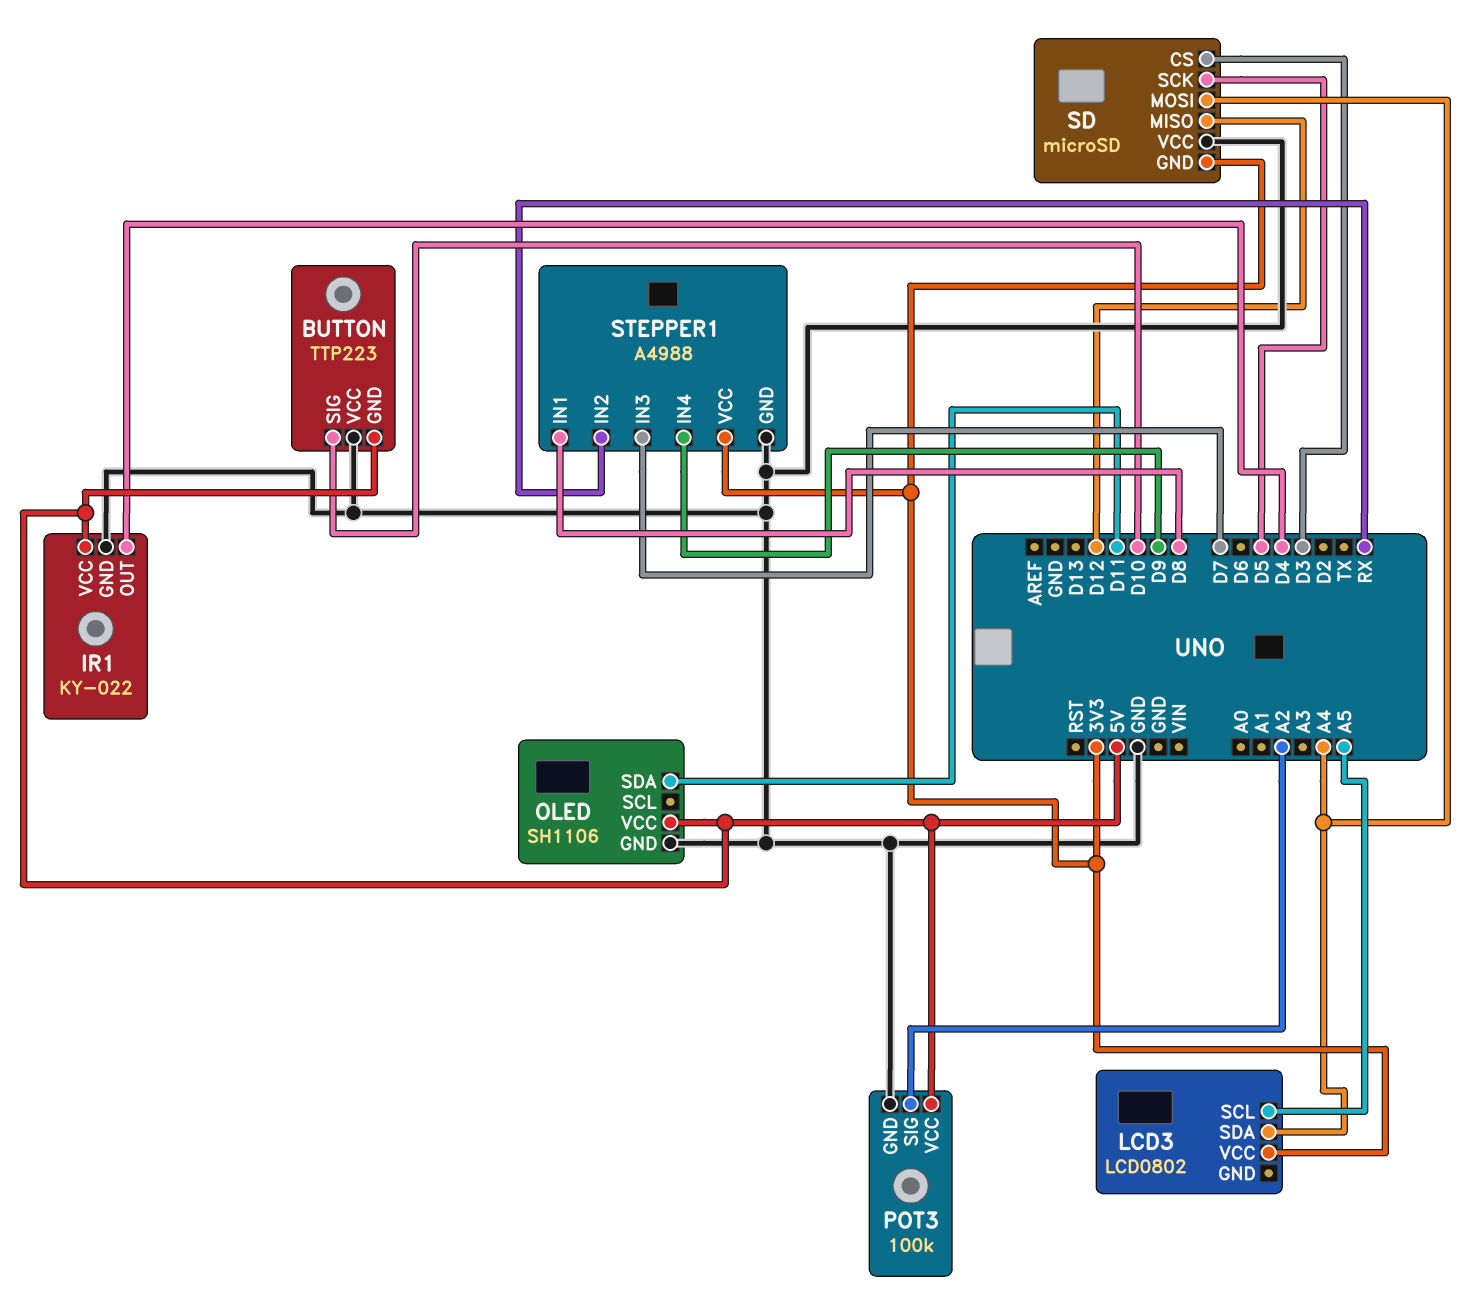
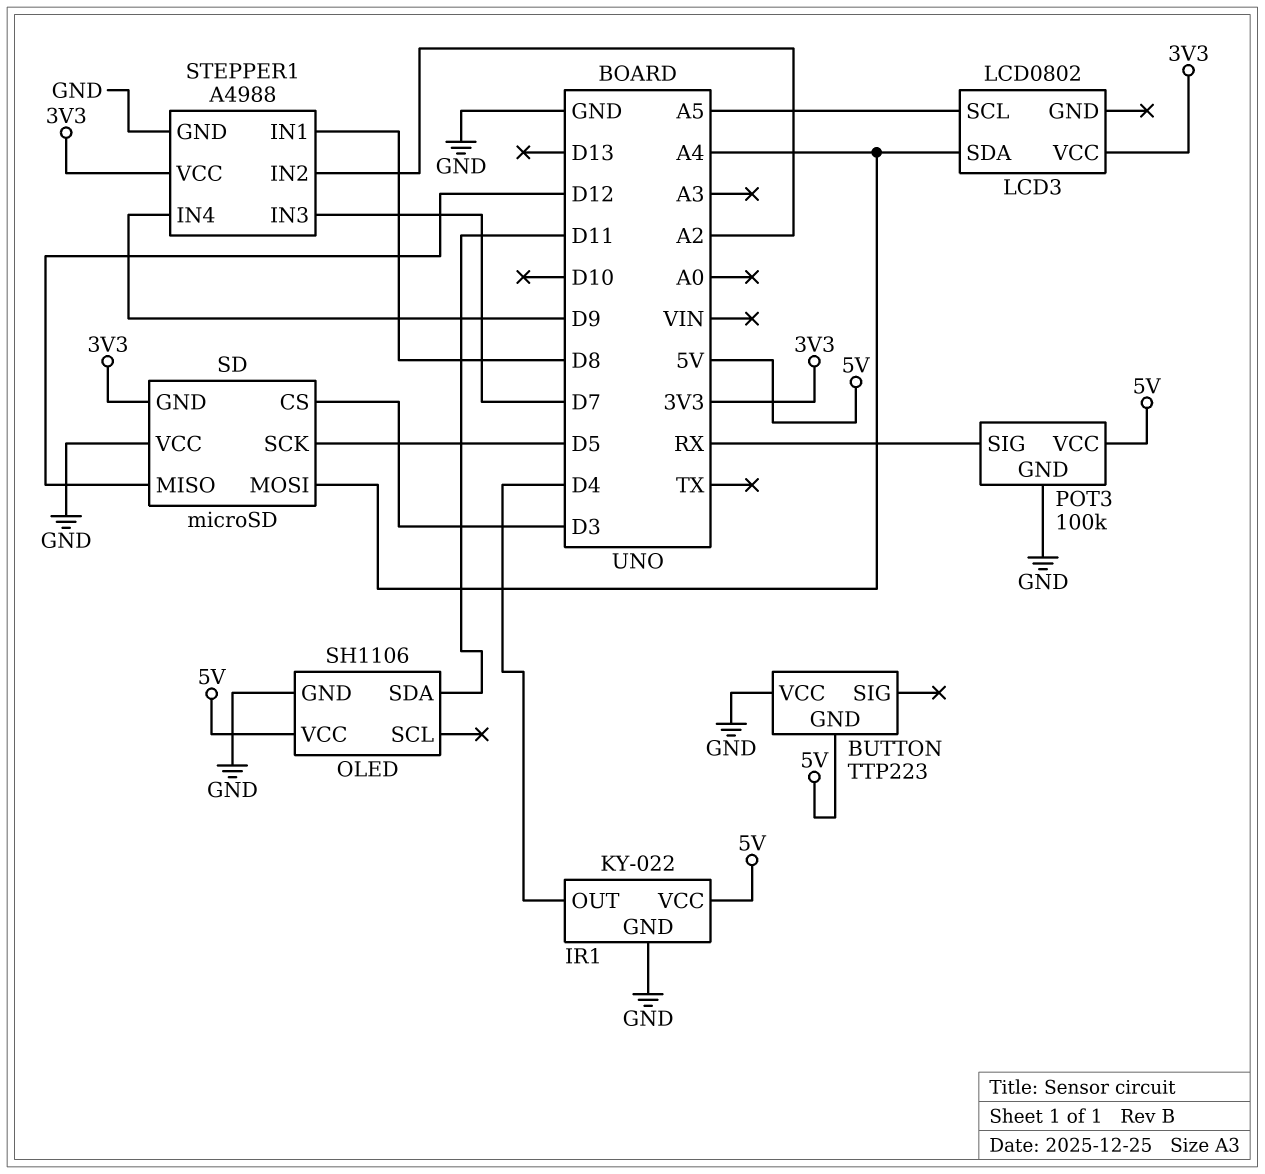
BUTTON pin SIG: D10 -> none
POT3 pin SIG: A2 -> RX
STEPPER1 pin IN2: RX -> A2

